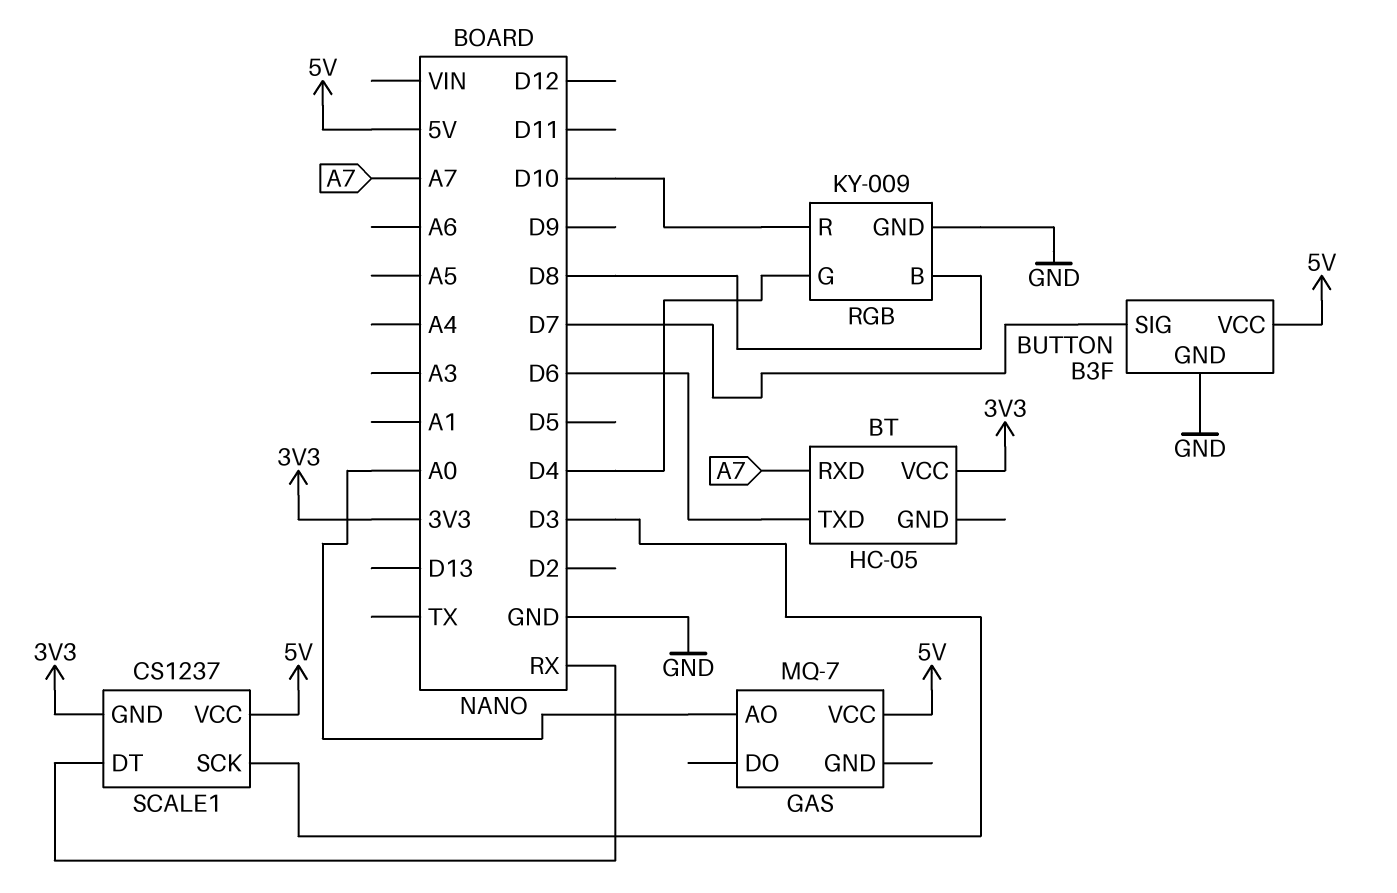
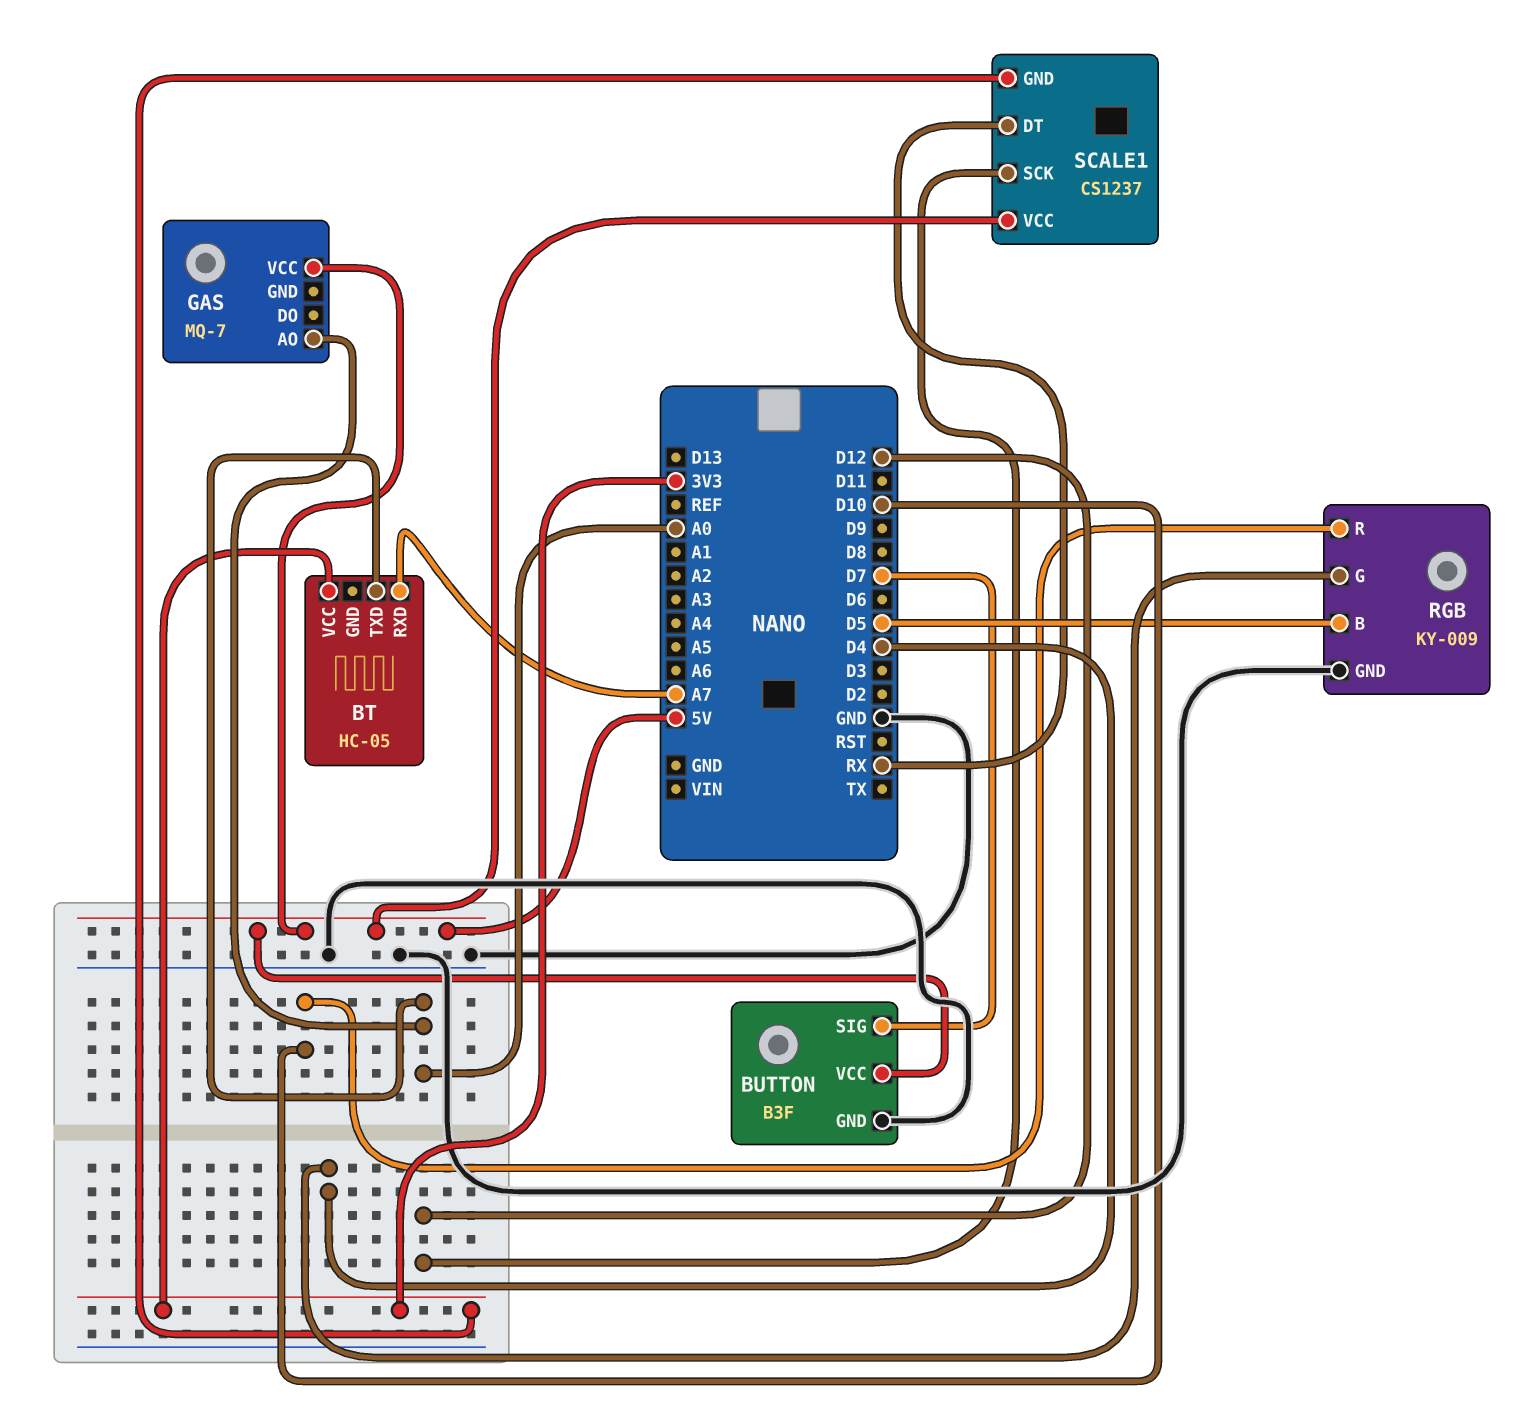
BT pin TXD: D6 -> A0
RGB pin B: D8 -> D5
SCALE1 pin SCK: D3 -> D12

